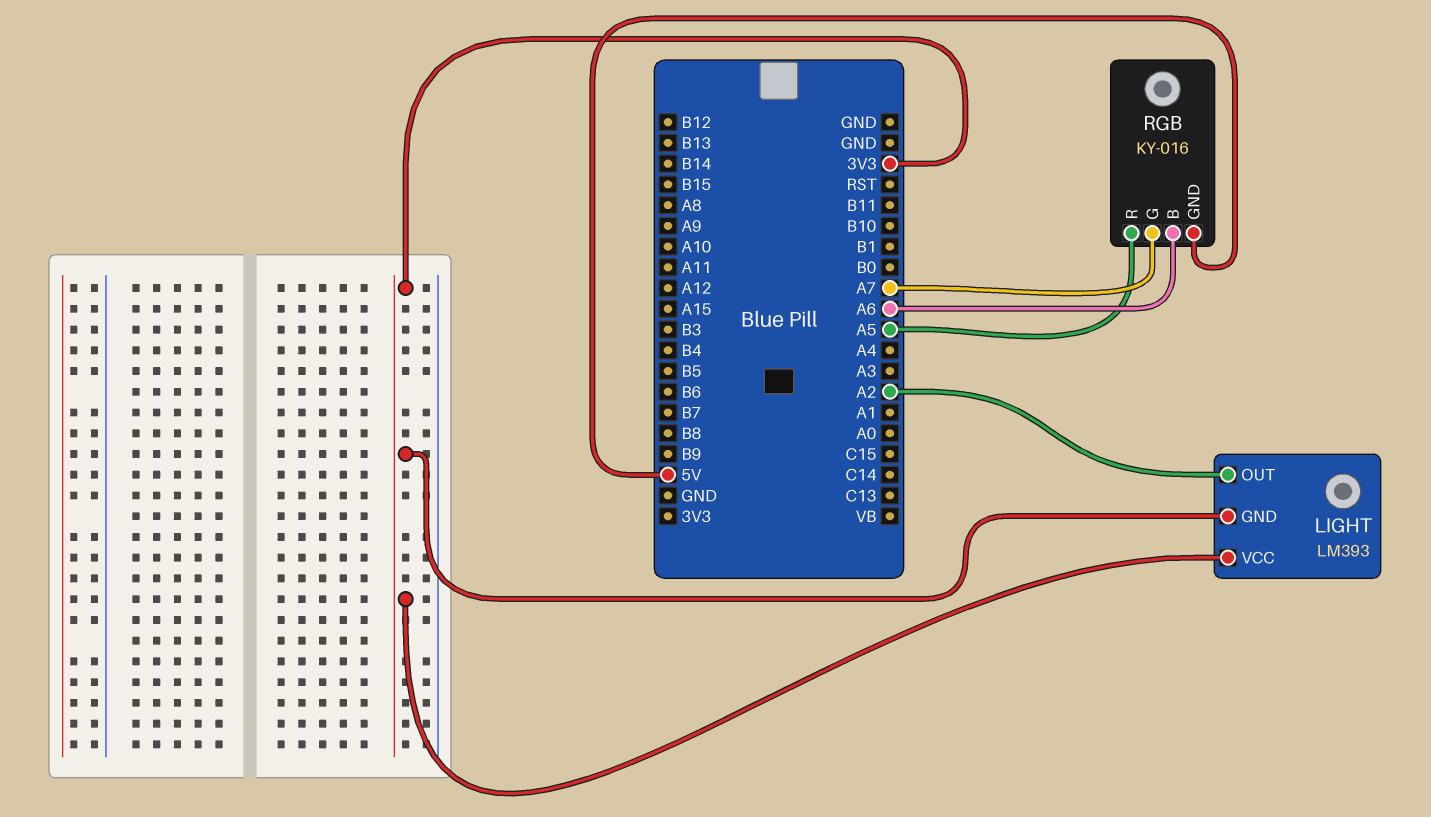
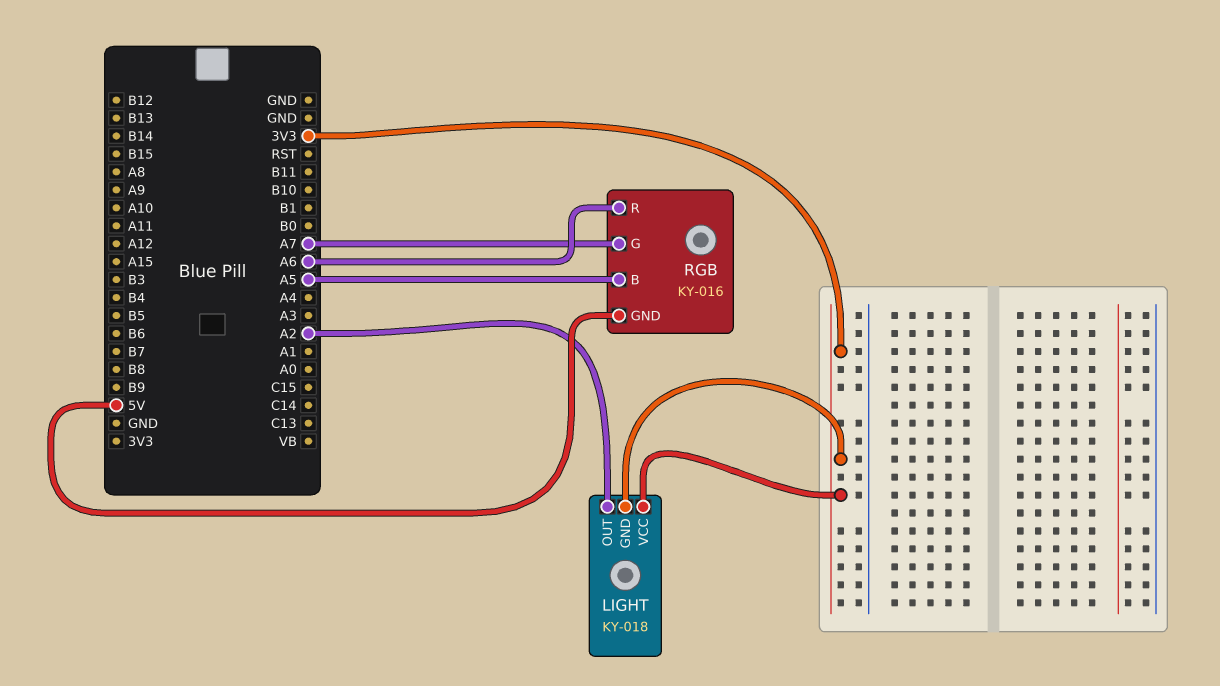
LIGHT: LM393 -> KY-018
RGB pin B: A6 -> A5
RGB pin R: A5 -> A6

